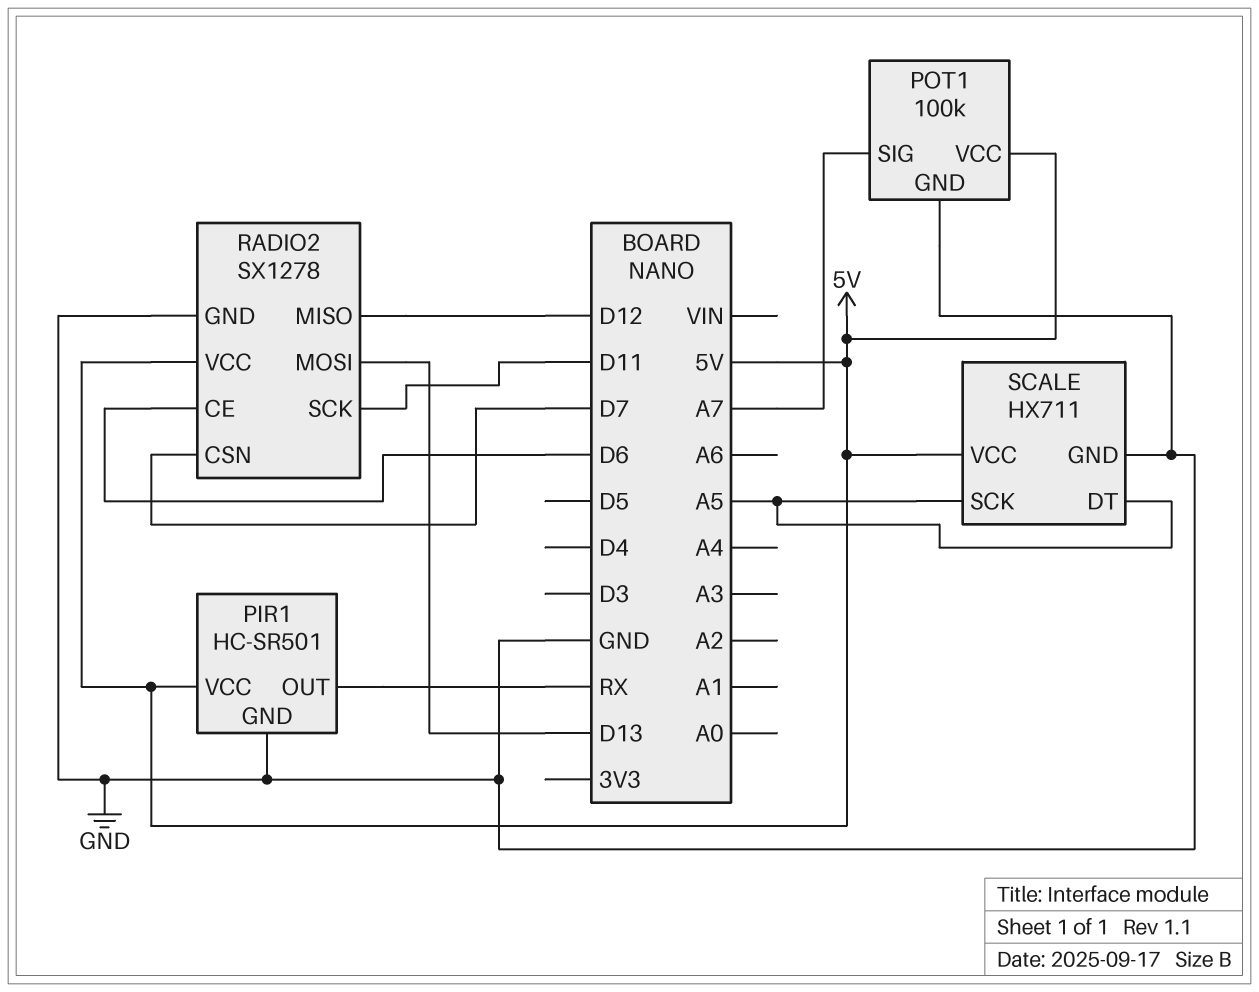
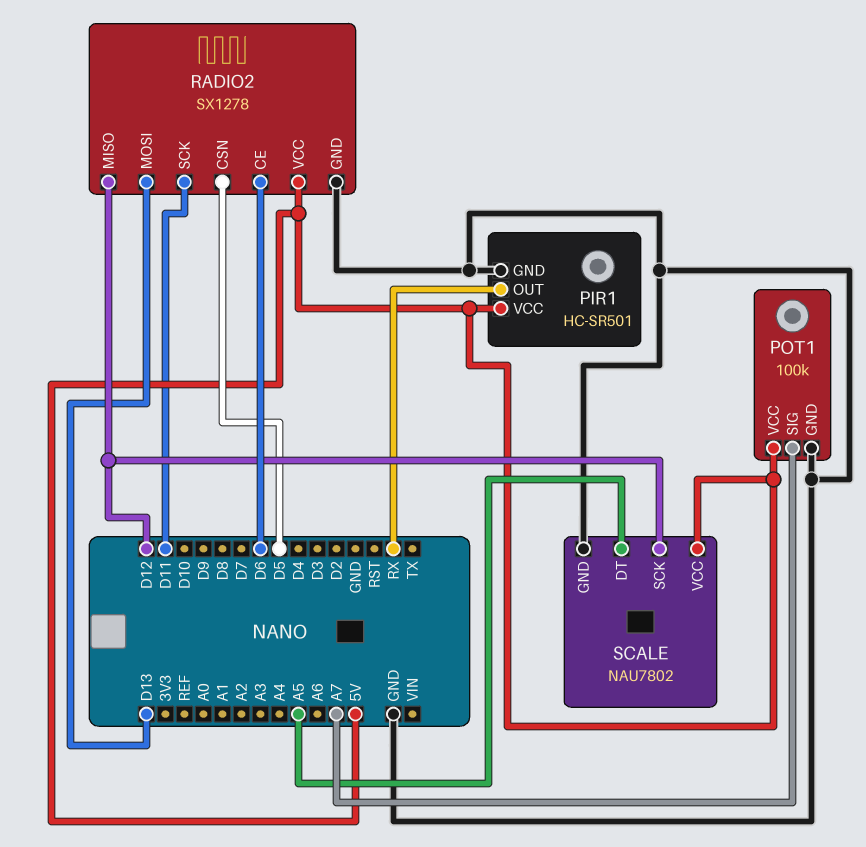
RADIO2 pin CSN: D7 -> D5
SCALE: HX711 -> NAU7802
SCALE pin SCK: A5 -> D12

